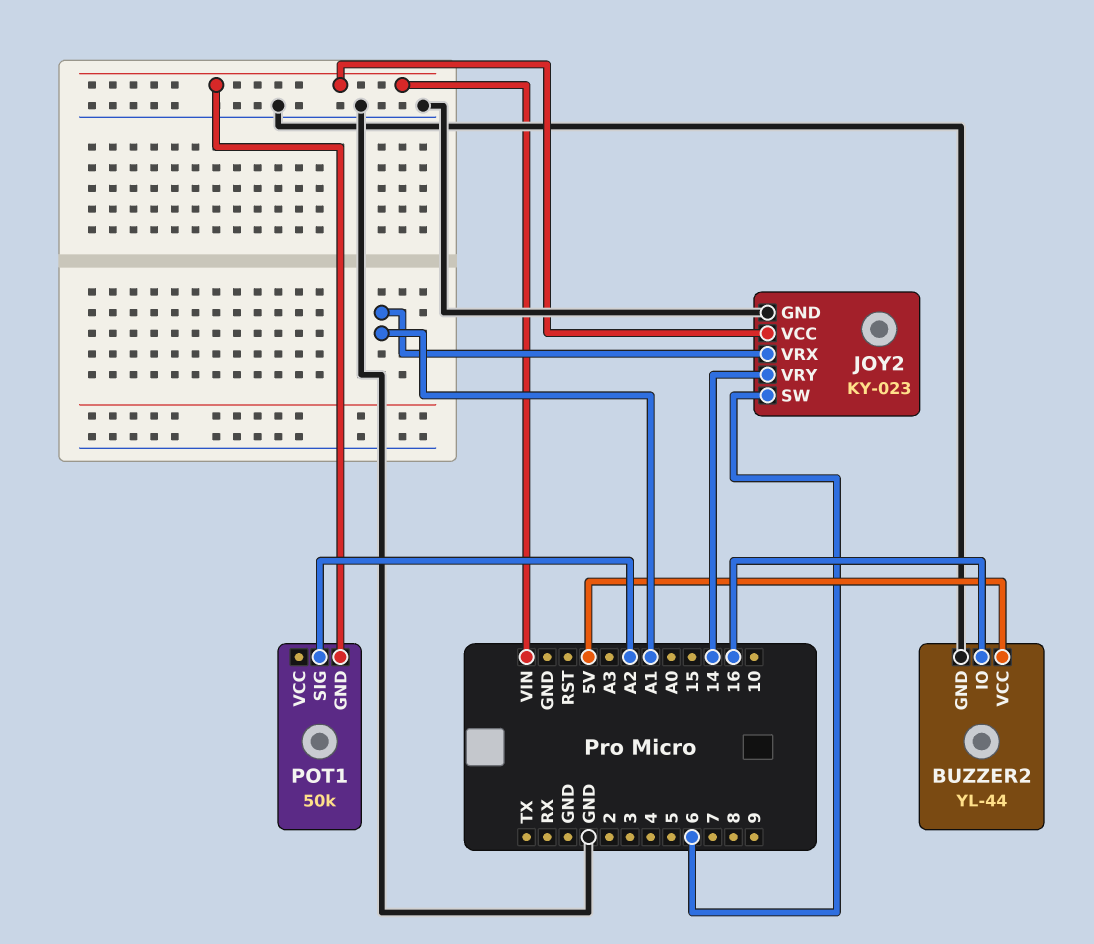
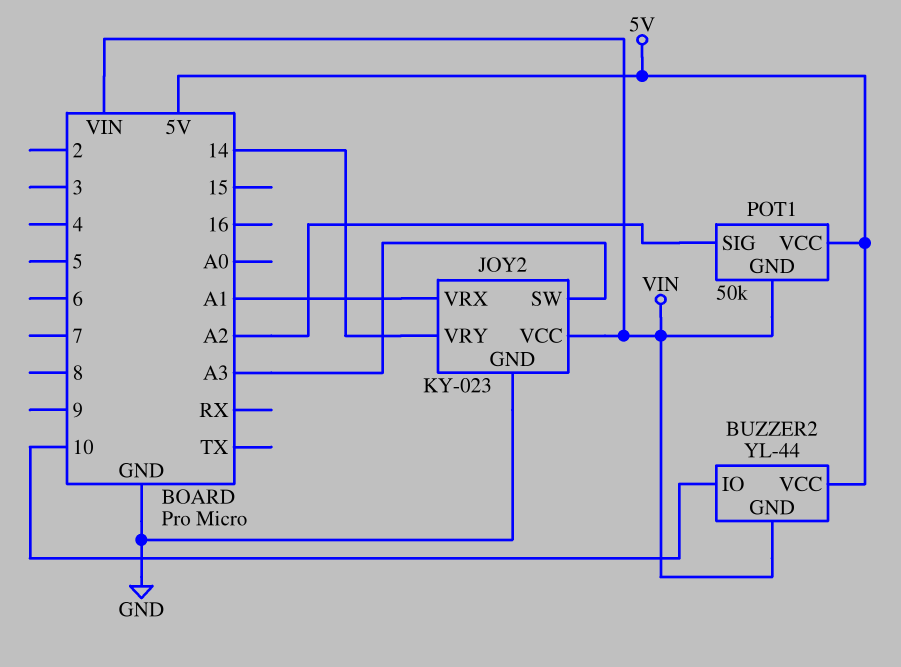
BUZZER2 pin GND: GND -> VIN
BUZZER2 pin IO: 16 -> 10
JOY2 pin SW: 6 -> A3
POT1 pin VCC: none -> 5V

